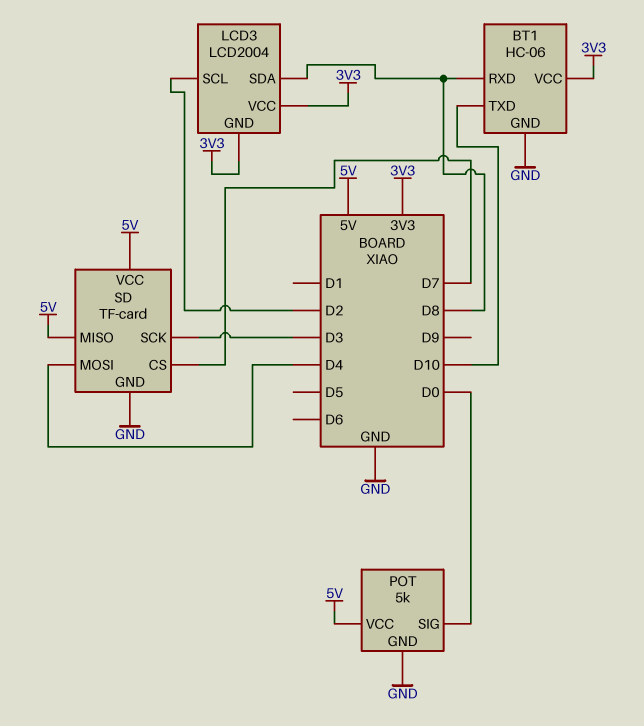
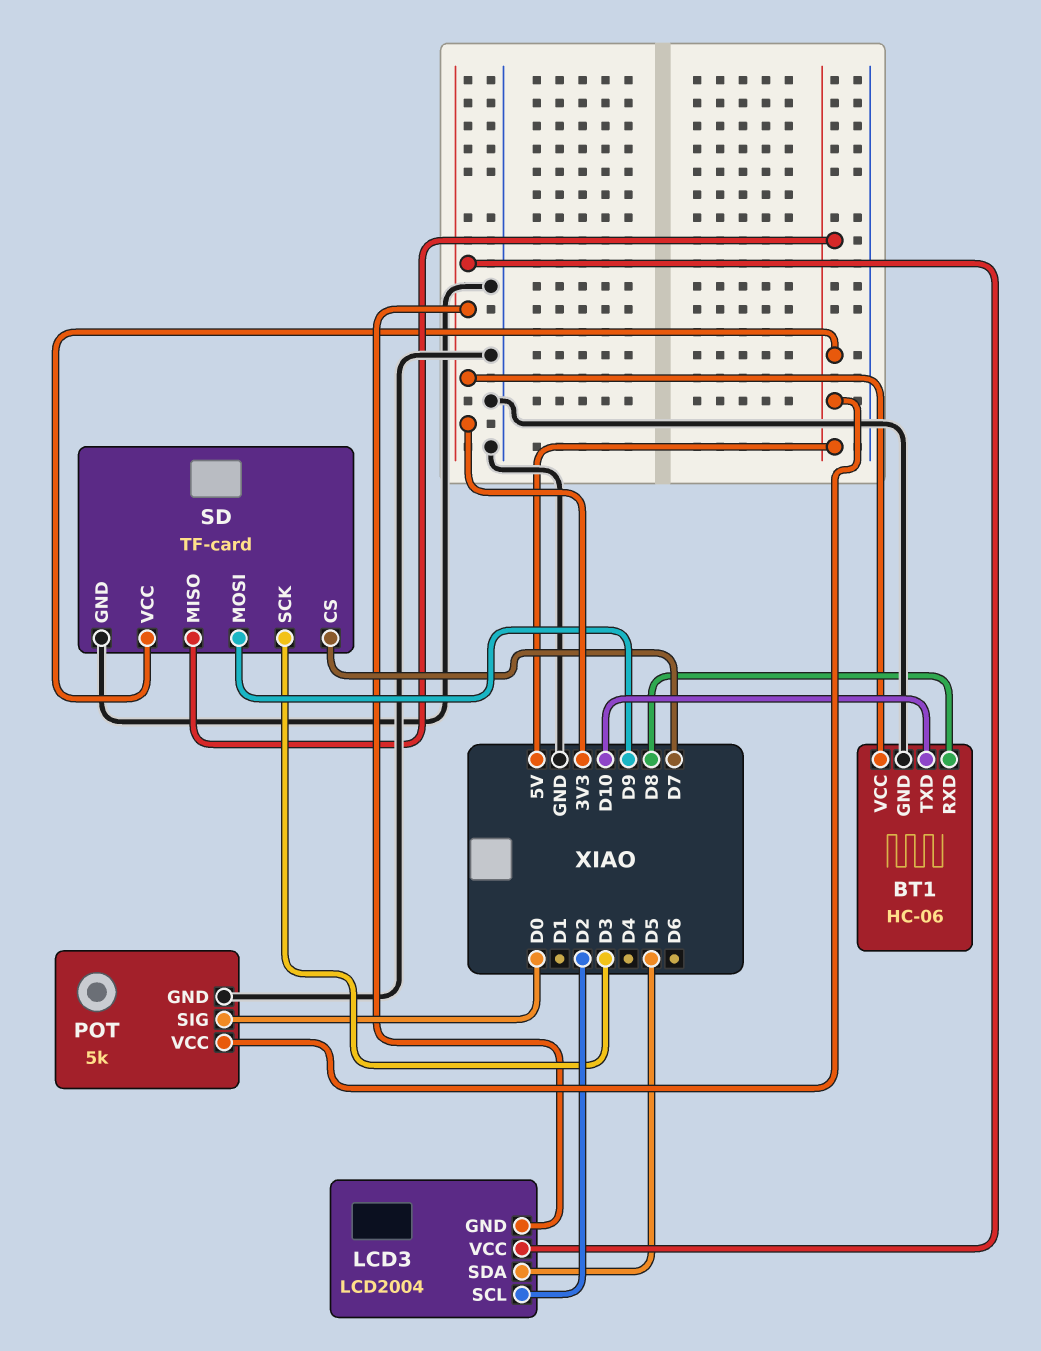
LCD3 pin SDA: D8 -> D5
SD pin MOSI: D4 -> D9

